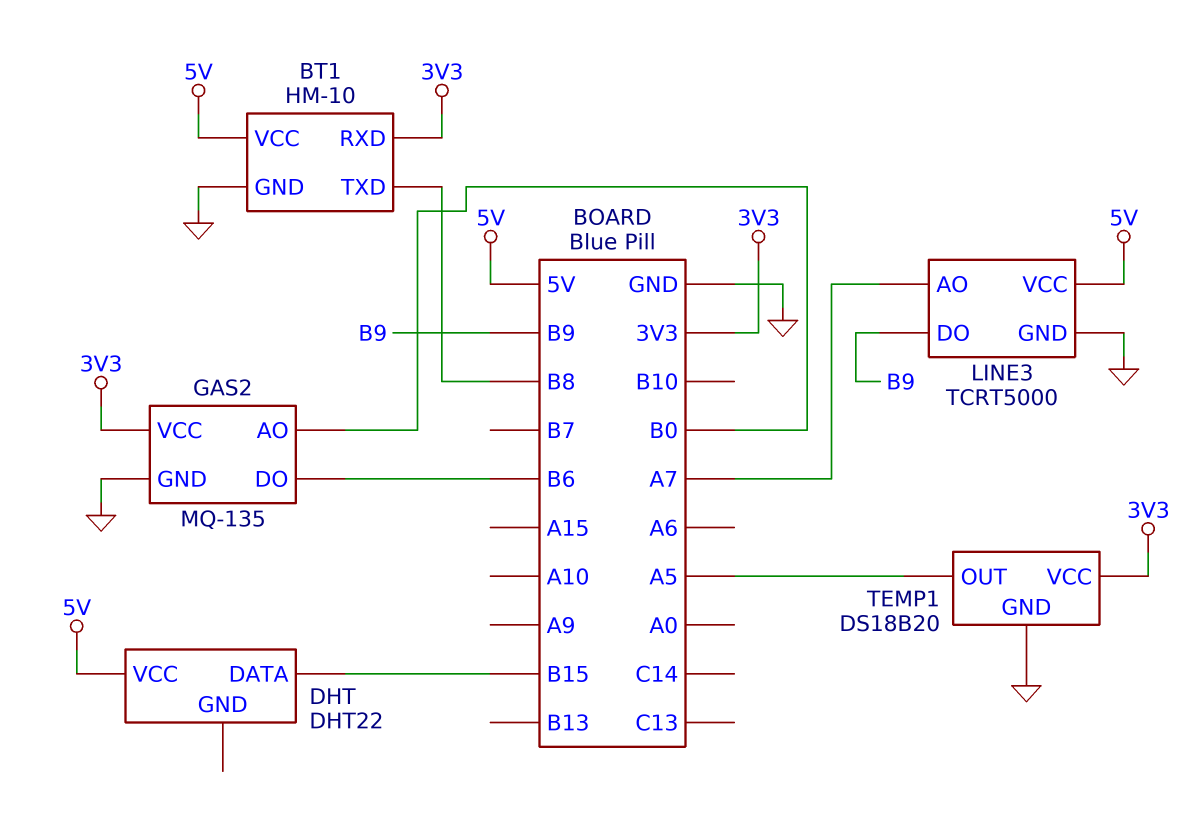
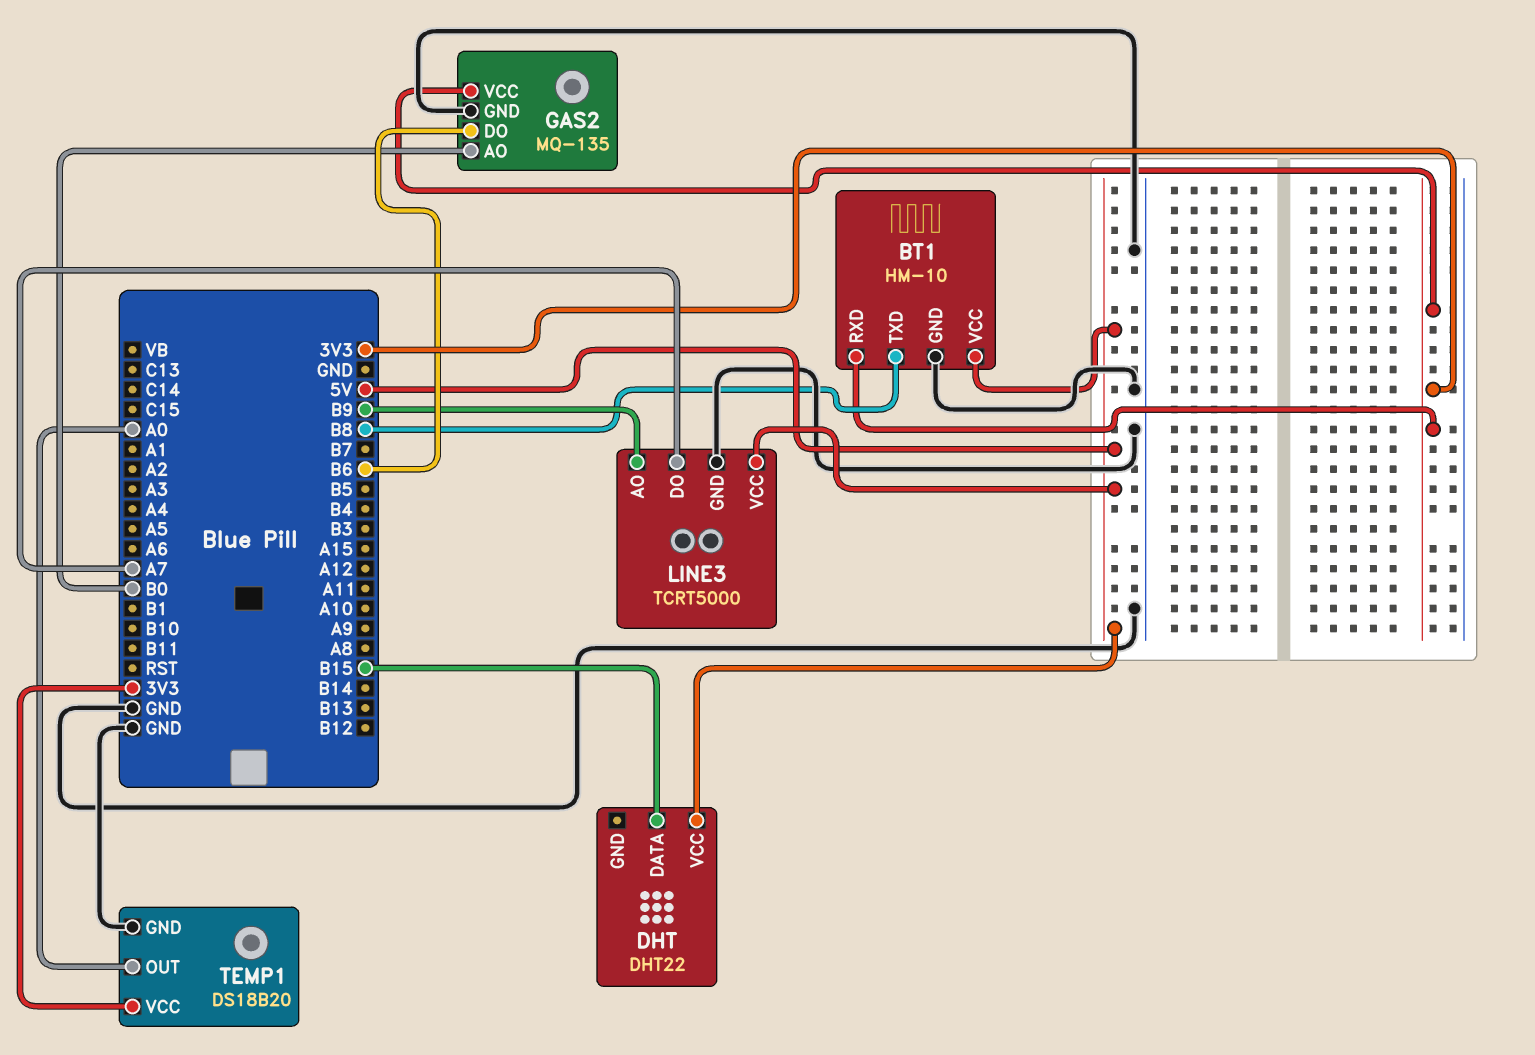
LINE3 pin AO: A7 -> B9
LINE3 pin DO: B9 -> A7
TEMP1 pin OUT: A5 -> A0

